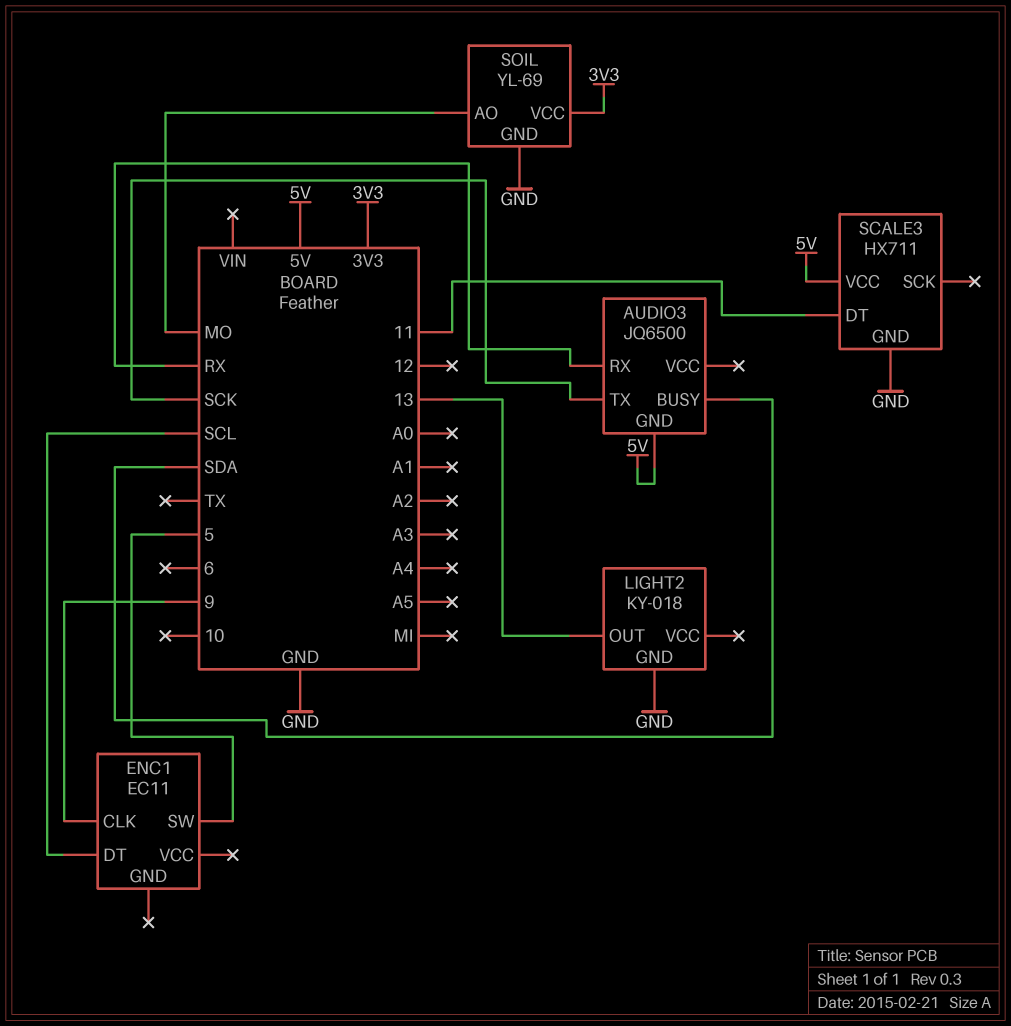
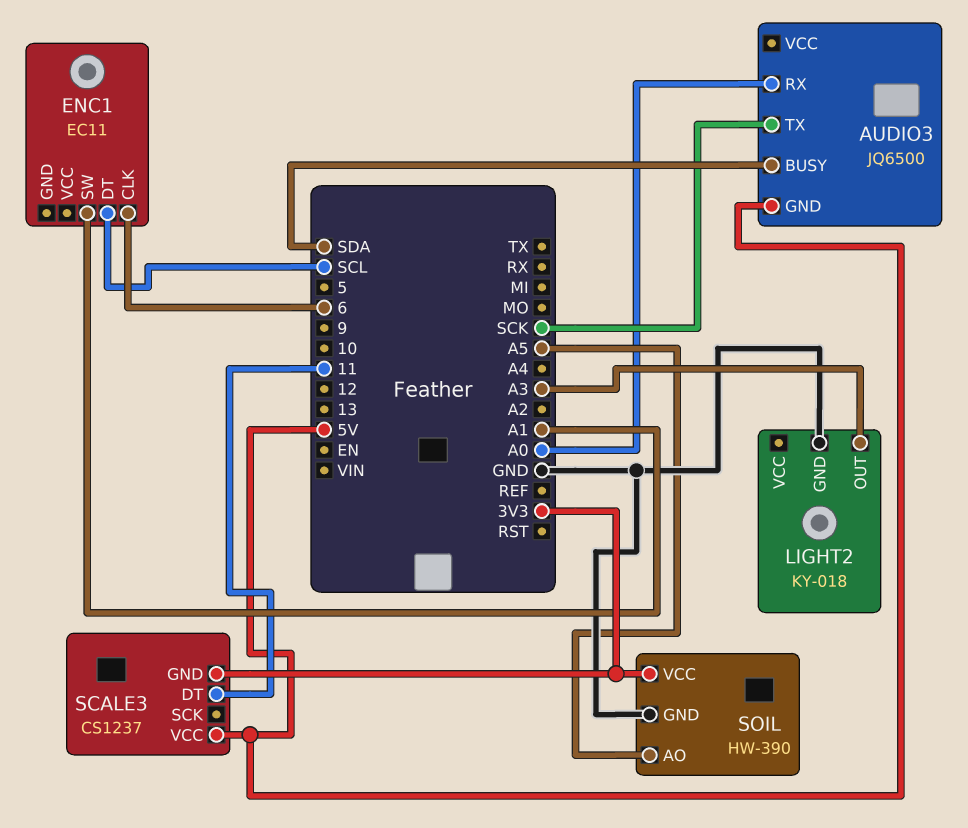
AUDIO3 pin RX: RX -> A0
ENC1 pin CLK: 9 -> 6
ENC1 pin SW: 5 -> A1
LIGHT2 pin OUT: 13 -> A3
SCALE3: HX711 -> CS1237
SCALE3 pin GND: GND -> 3V3
SOIL: YL-69 -> HW-390
SOIL pin AO: MO -> A5

